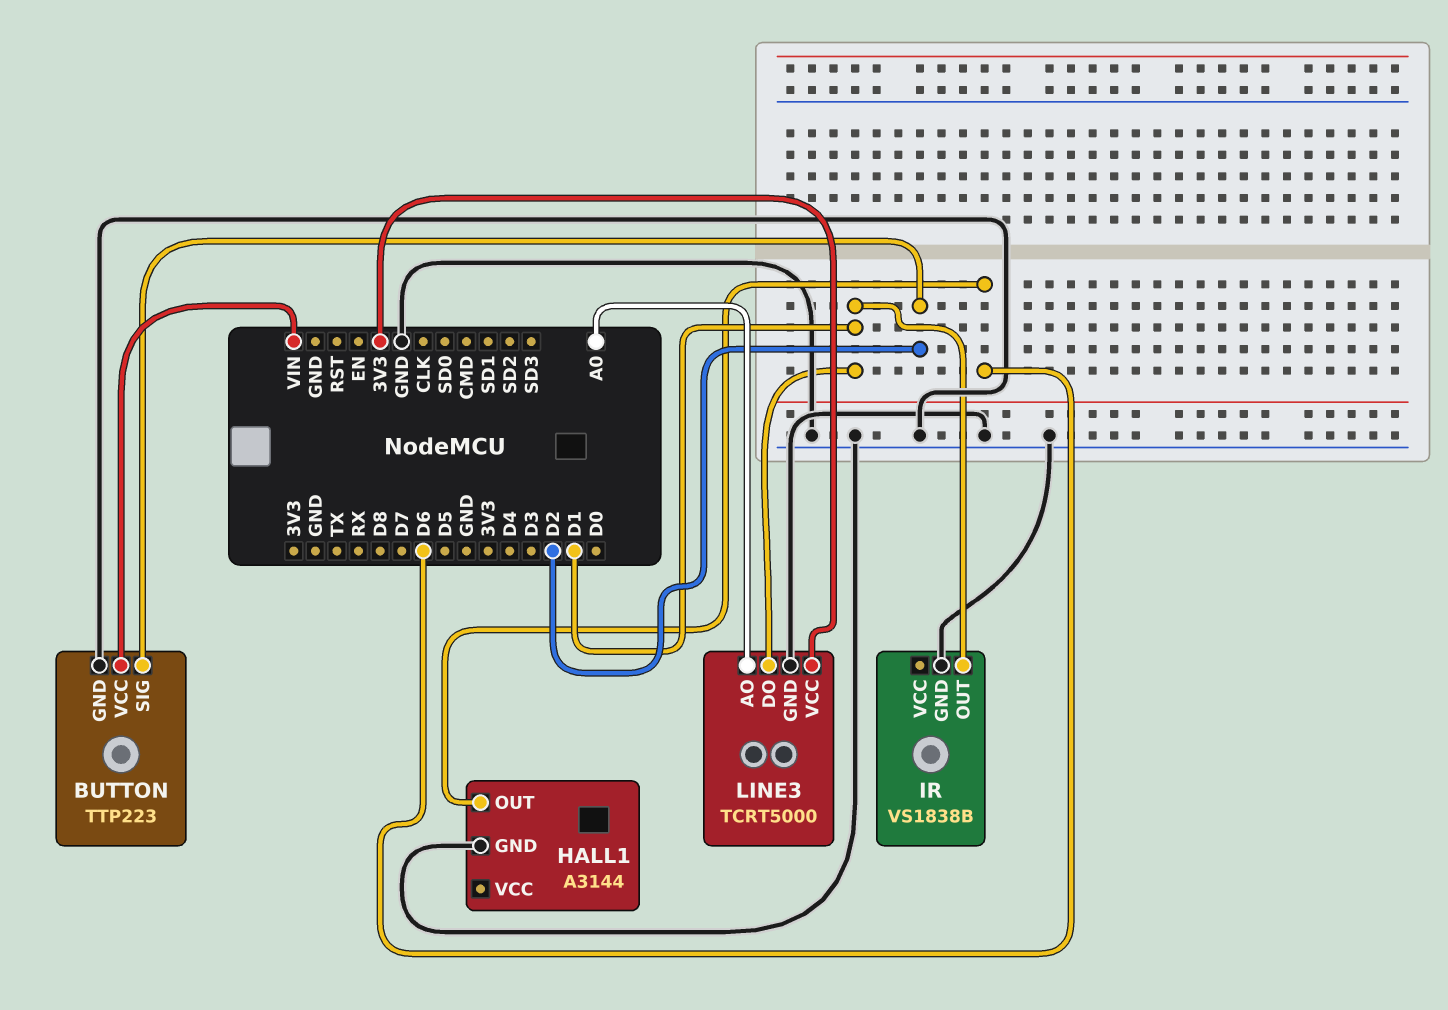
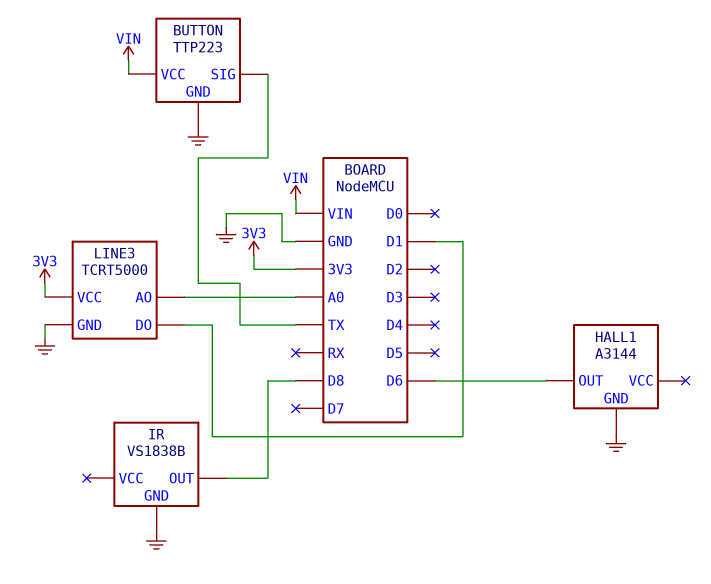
BUTTON pin SIG: D2 -> TX
IR pin OUT: D1 -> D8

